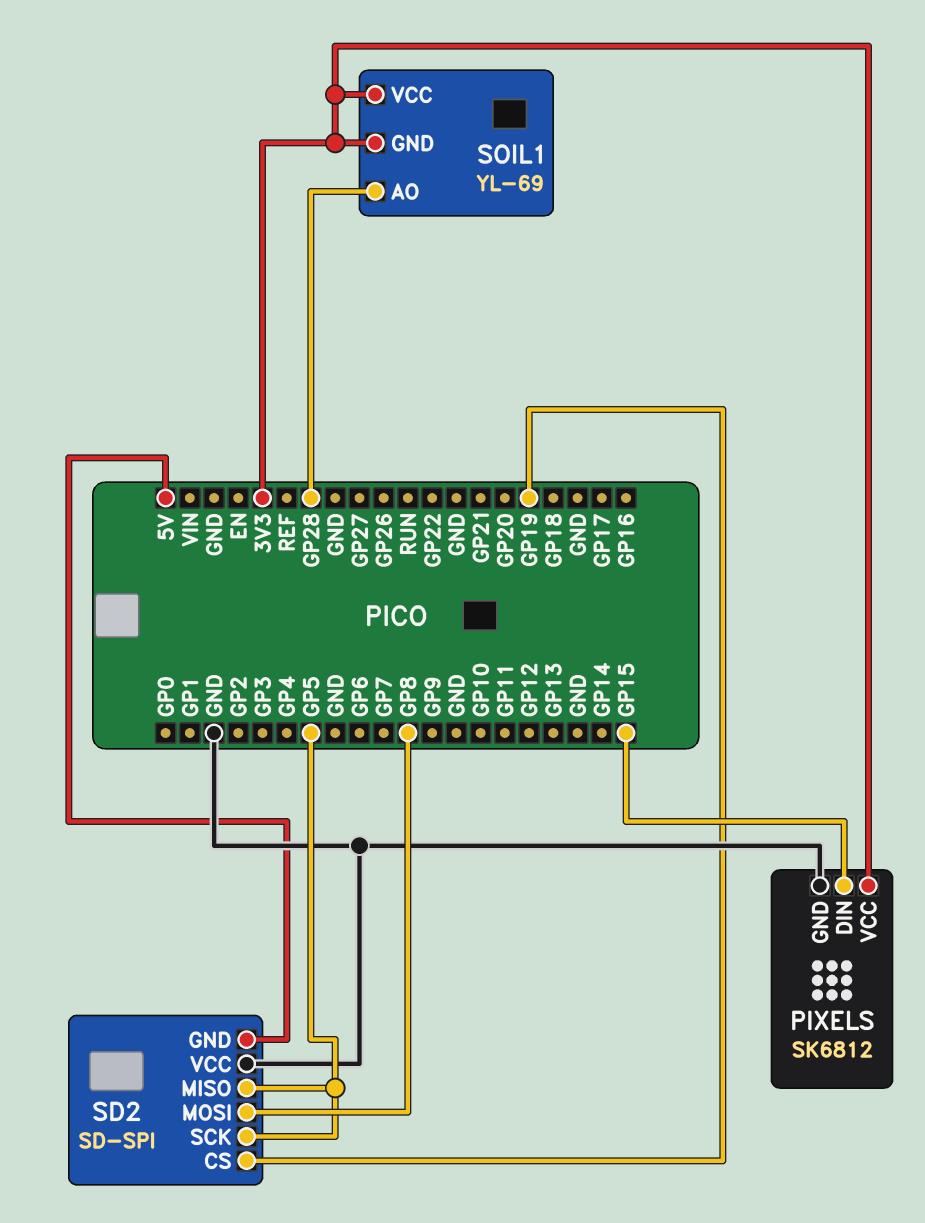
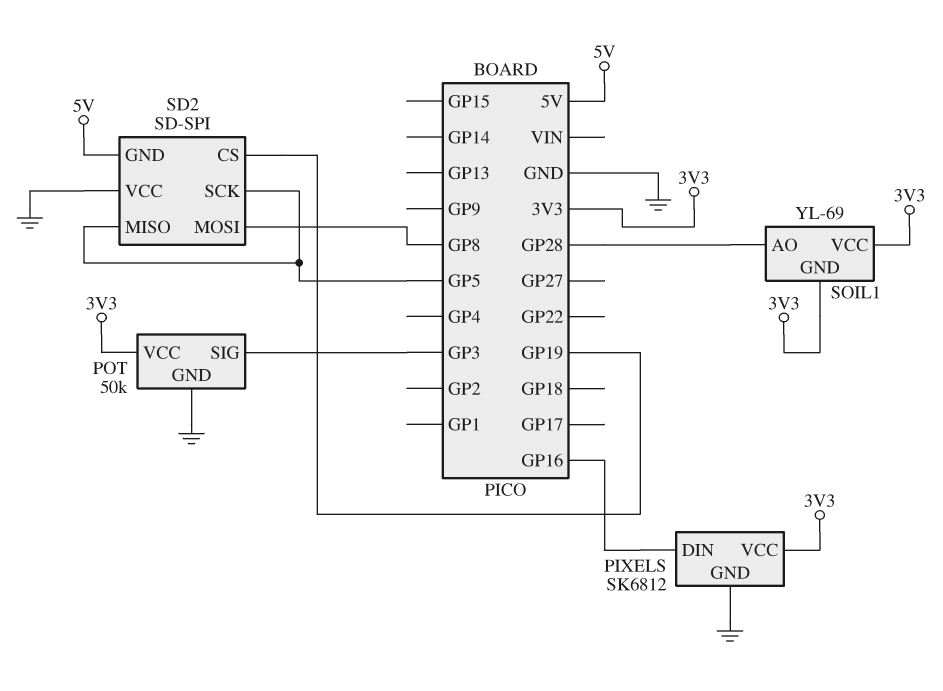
PIXELS pin DIN: GP15 -> GP16
POT: none -> 50k
POT pin GND: none -> GND
POT pin SIG: none -> GP3
POT pin VCC: none -> 3V3

